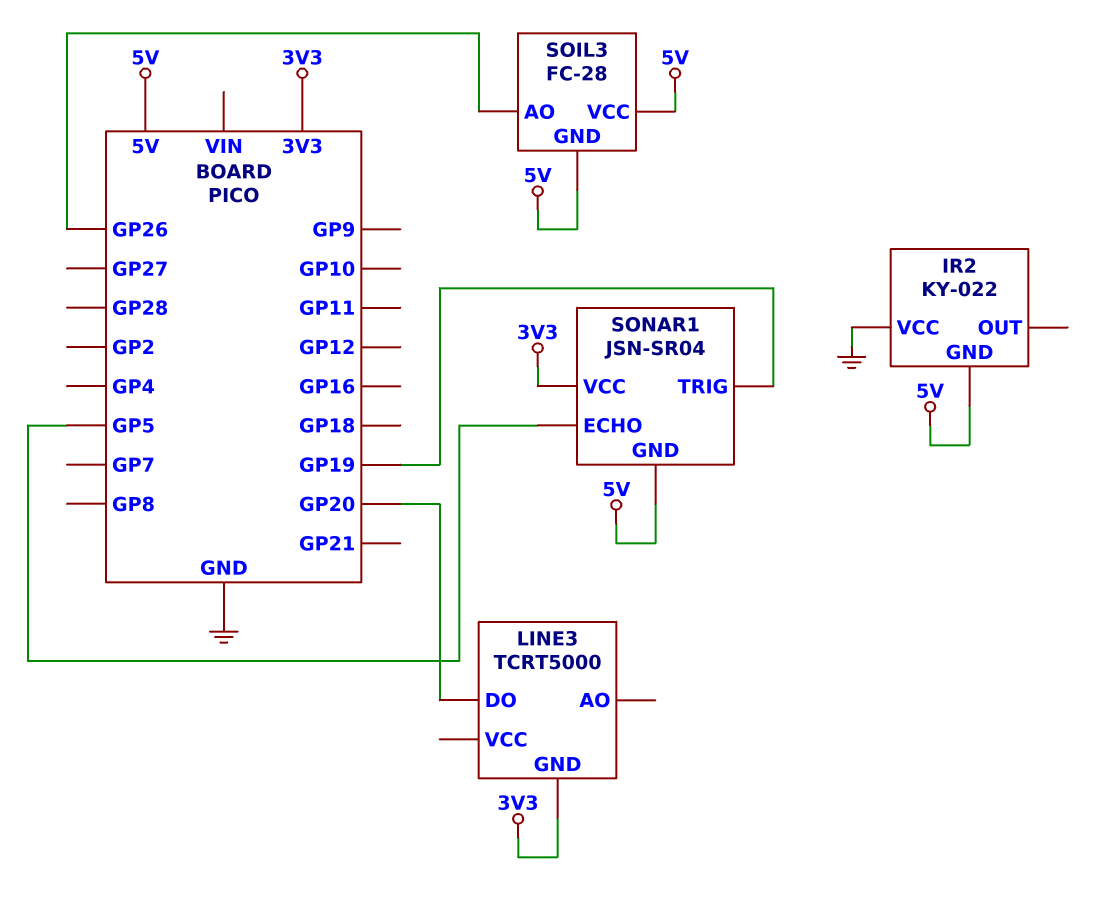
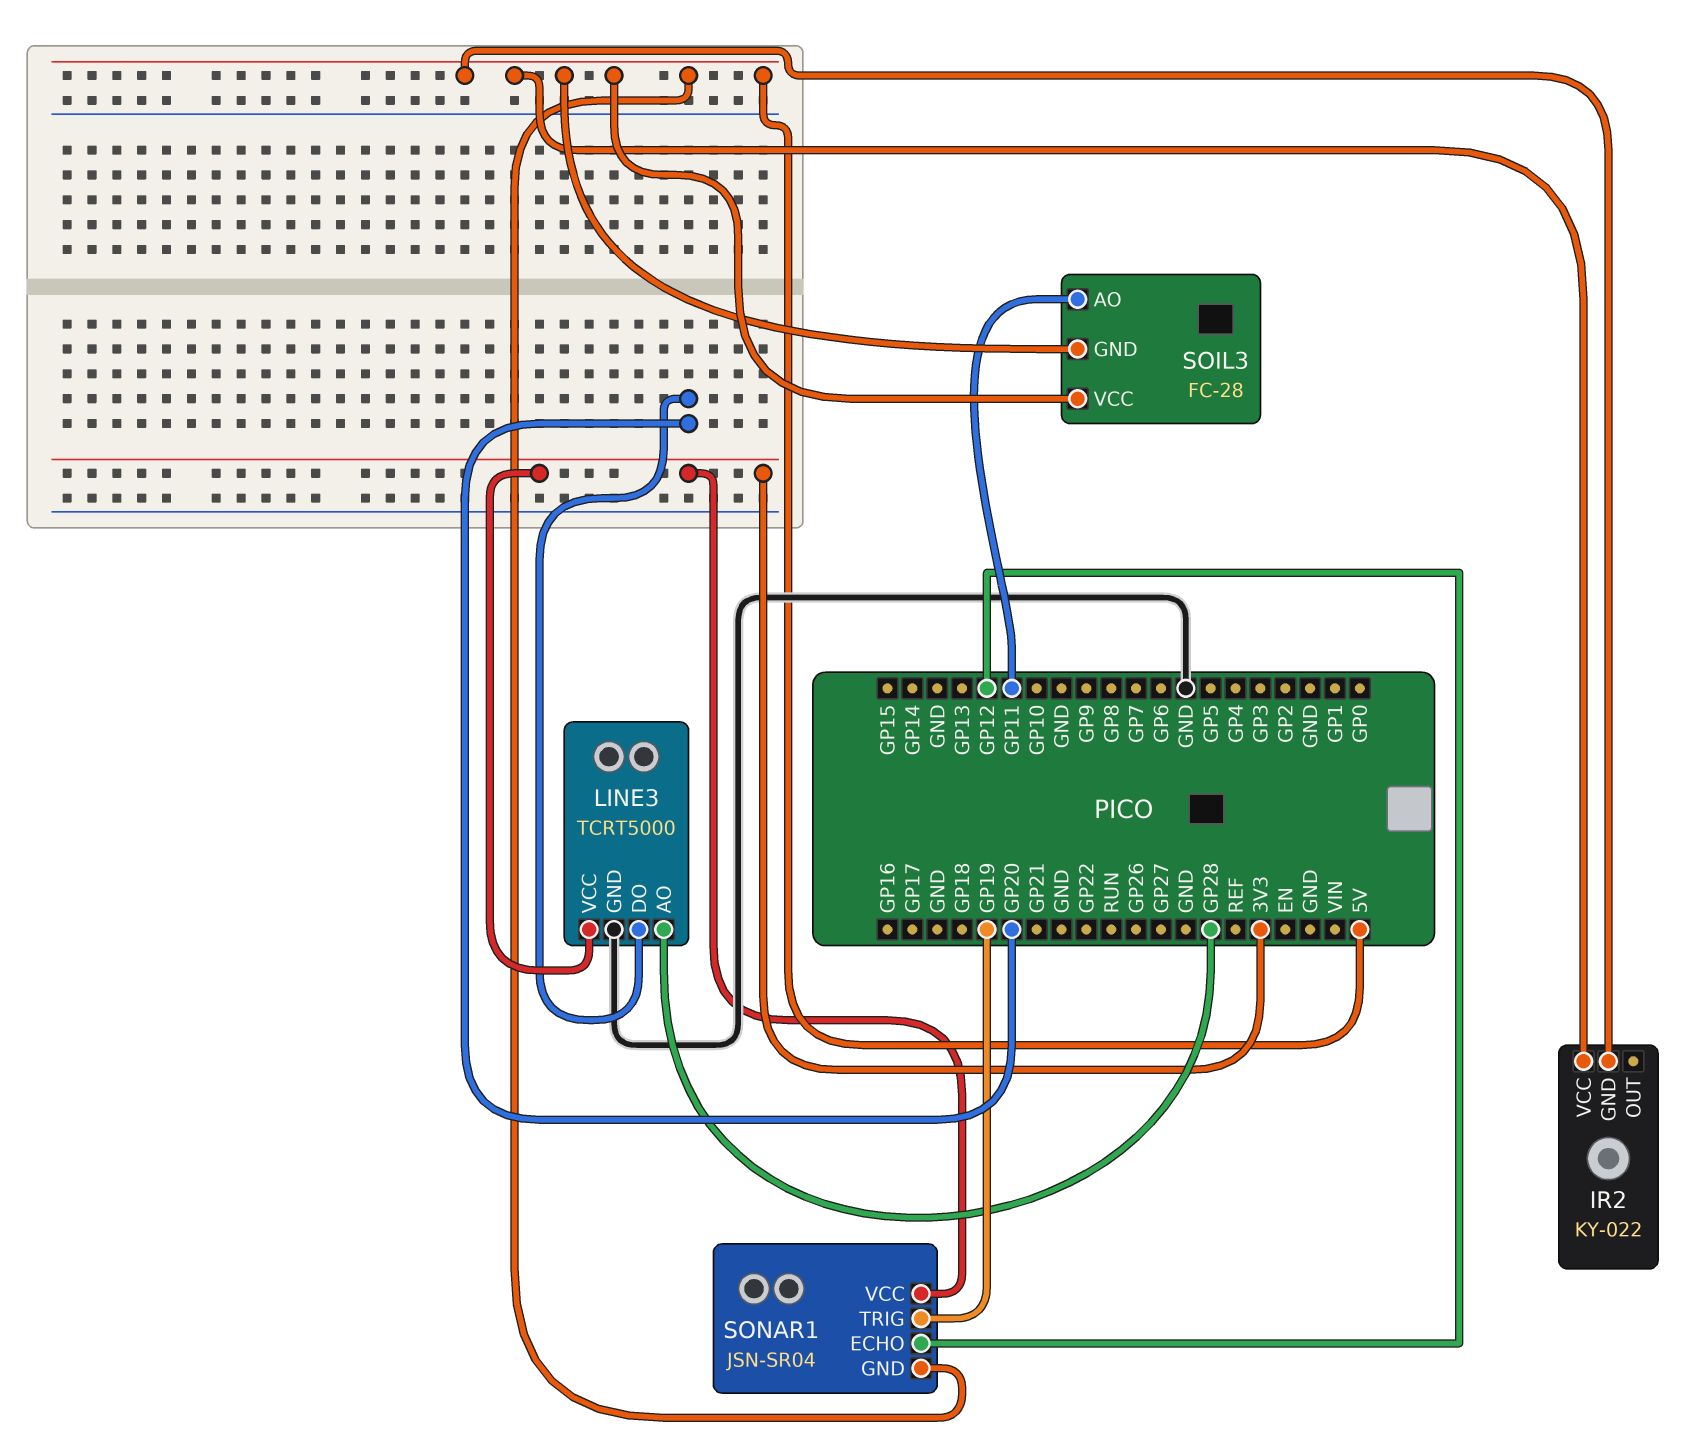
IR2 pin VCC: GND -> 5V
LINE3 pin AO: none -> GP28
LINE3 pin GND: 3V3 -> GND
LINE3 pin VCC: none -> 3V3
SOIL3 pin AO: GP26 -> GP11
SONAR1 pin ECHO: GP5 -> GP12

